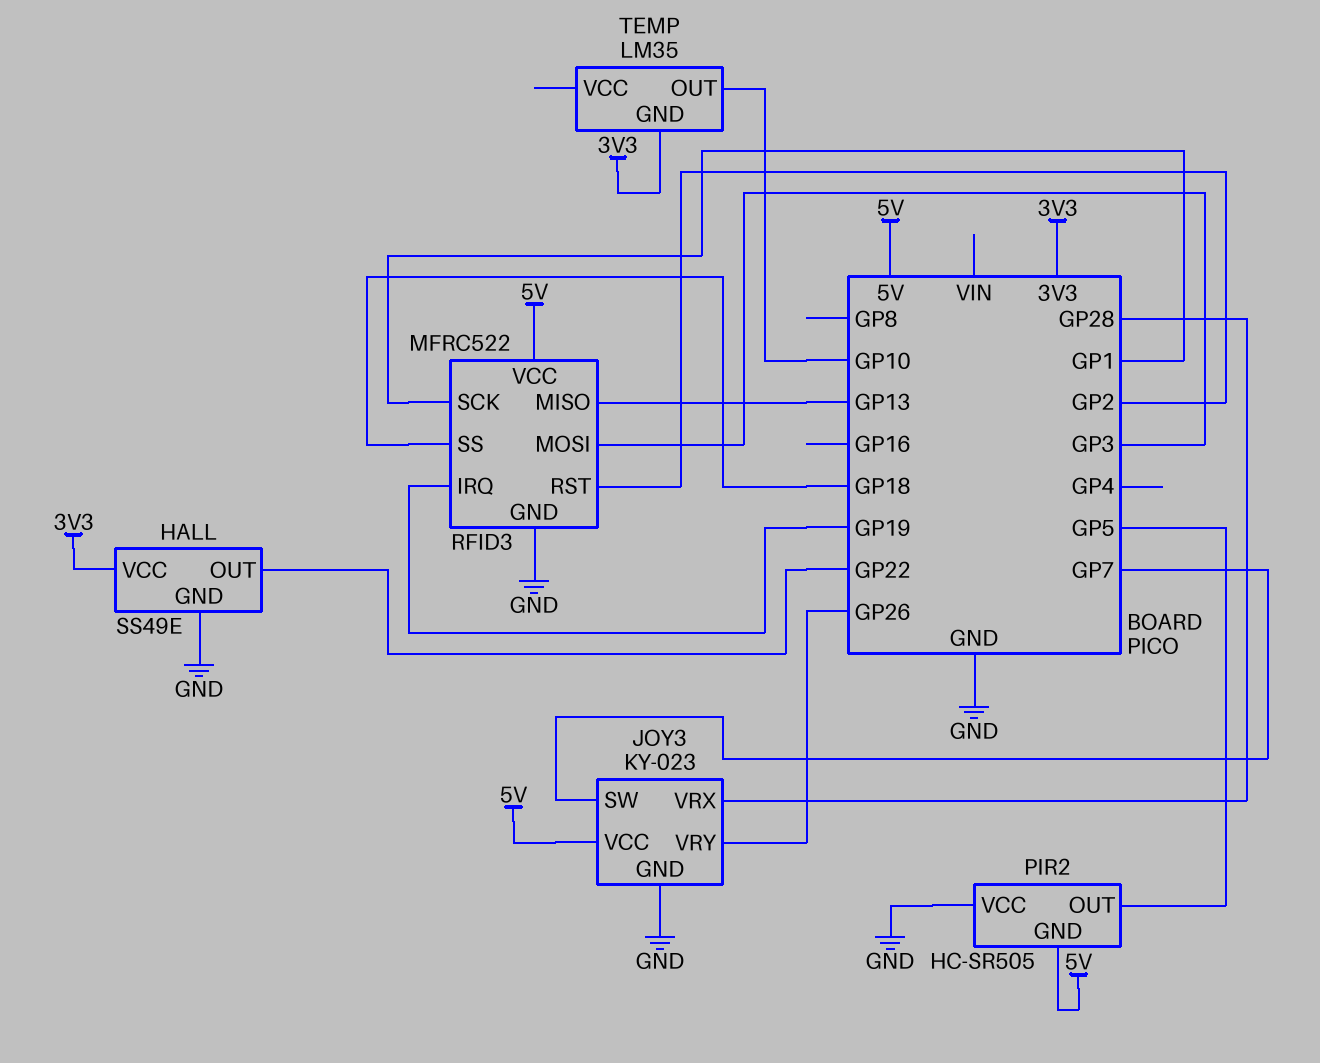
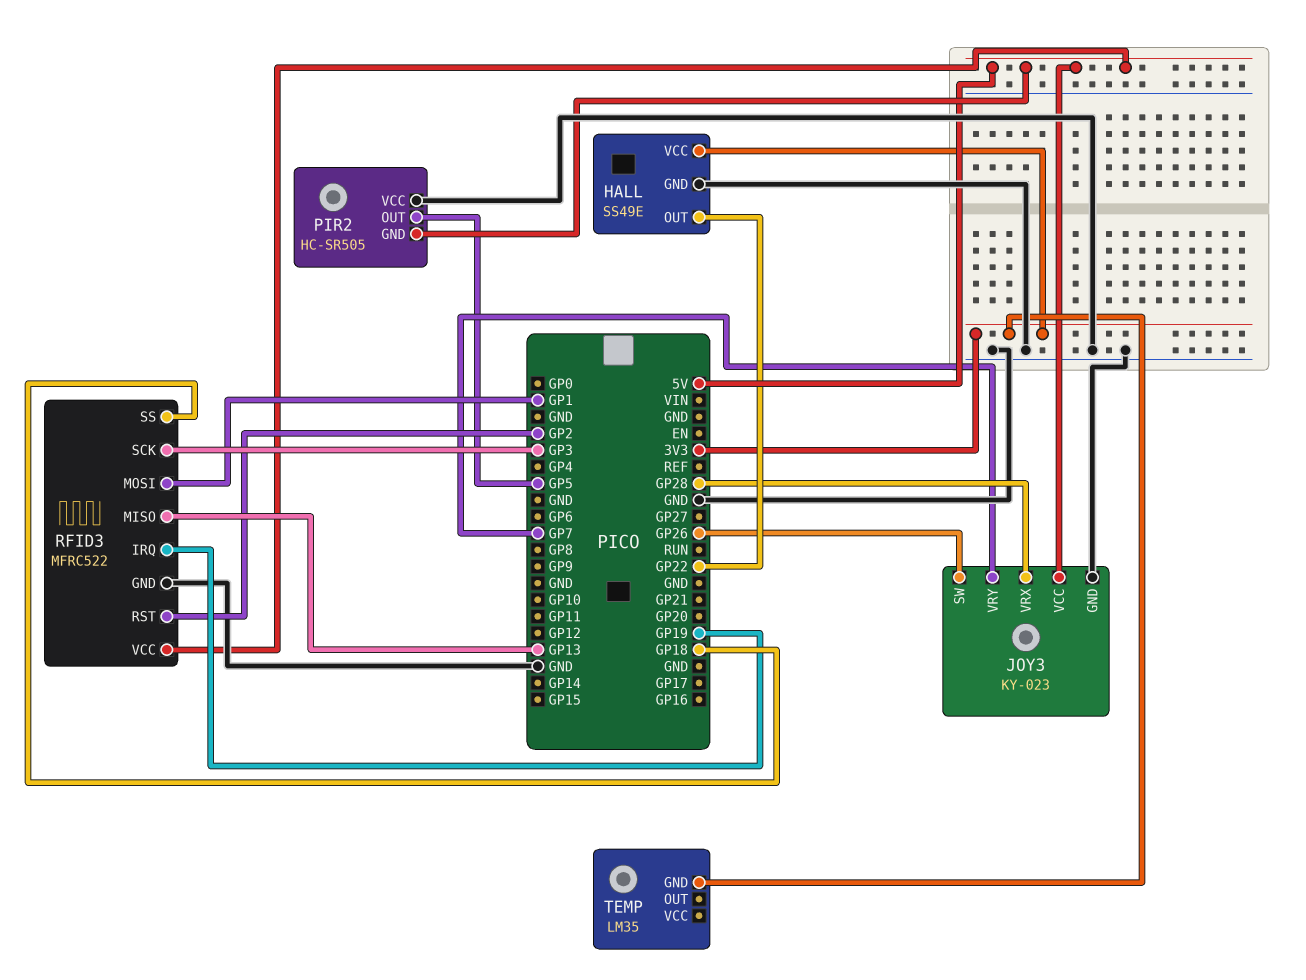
JOY3 pin SW: GP7 -> GP26
JOY3 pin VRY: GP26 -> GP7
RFID3 pin MOSI: GP3 -> GP1
RFID3 pin SCK: GP1 -> GP3
TEMP pin OUT: GP10 -> none

